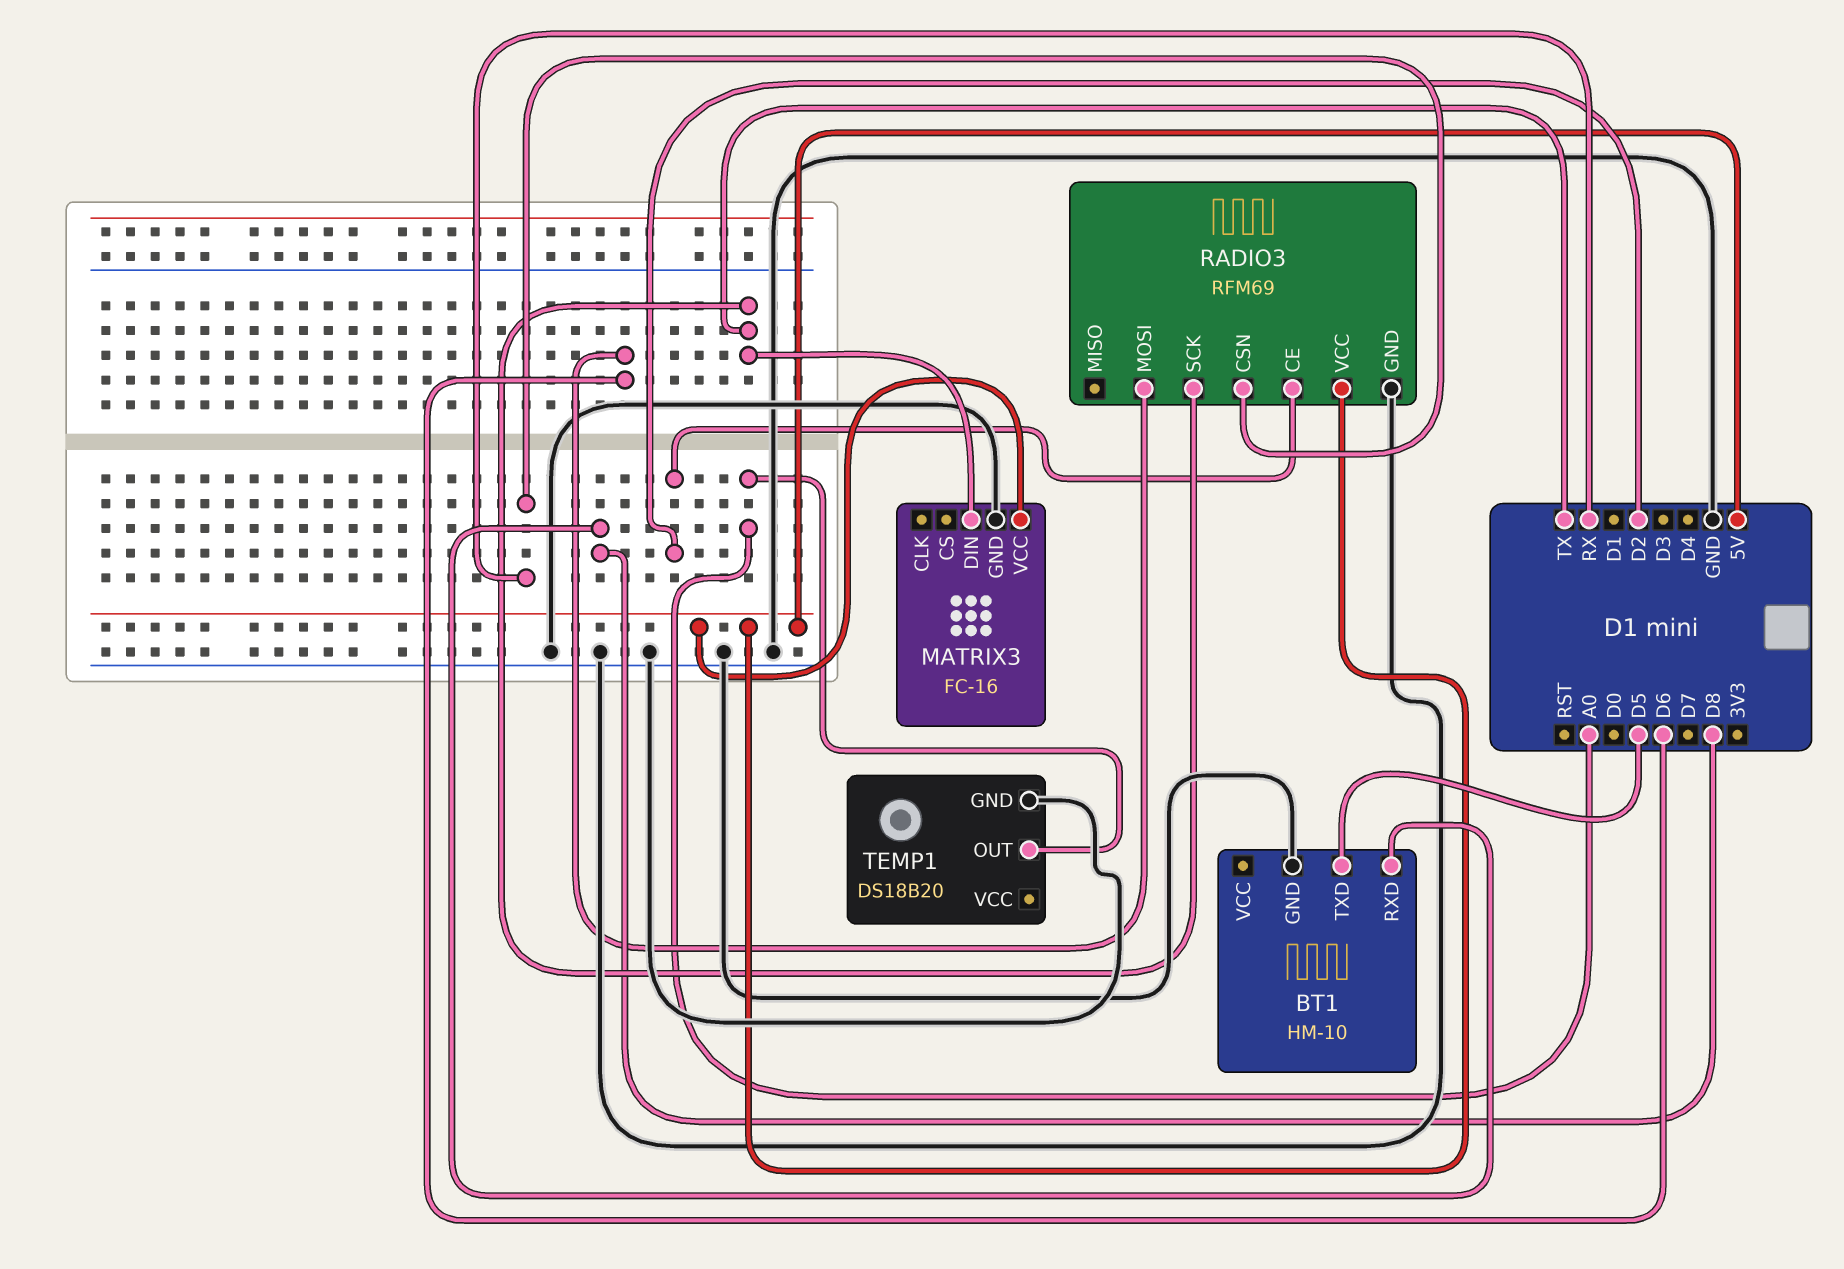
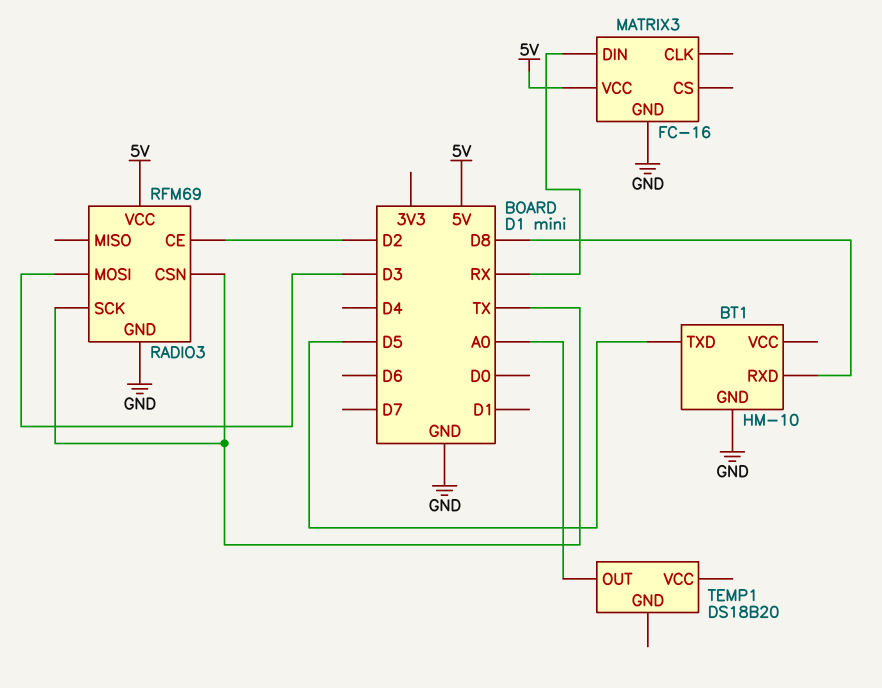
MATRIX3 pin DIN: TX -> RX
RADIO3 pin CSN: RX -> TX
RADIO3 pin MOSI: D6 -> D3
TEMP1 pin GND: GND -> none

